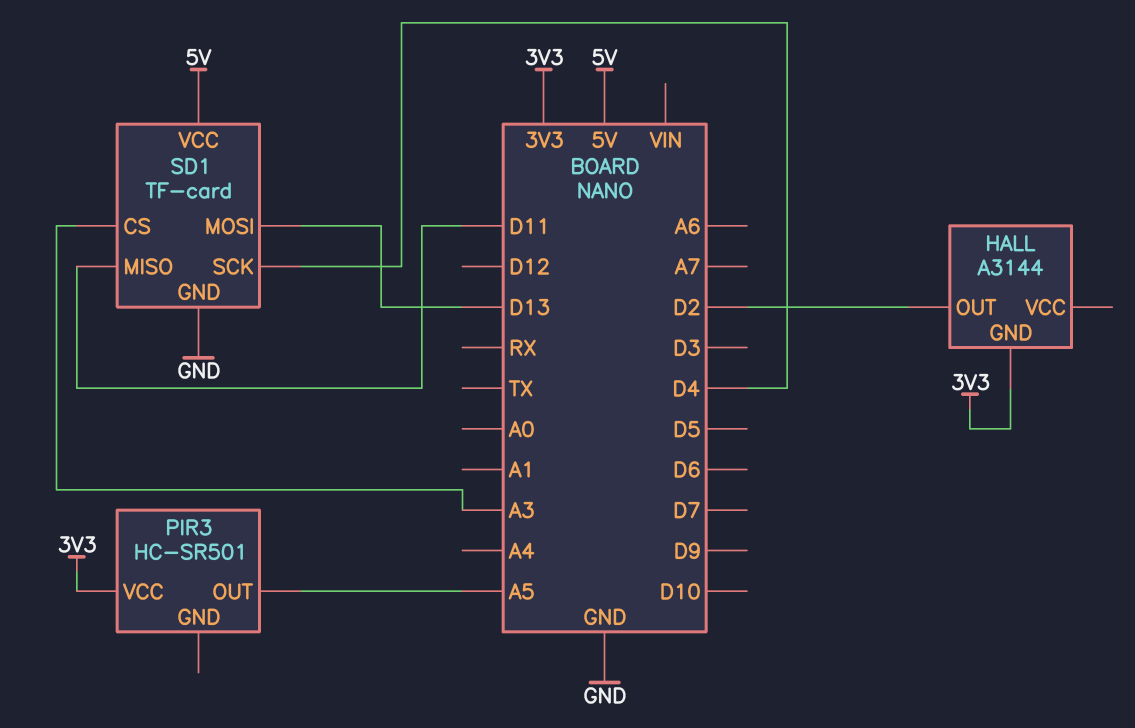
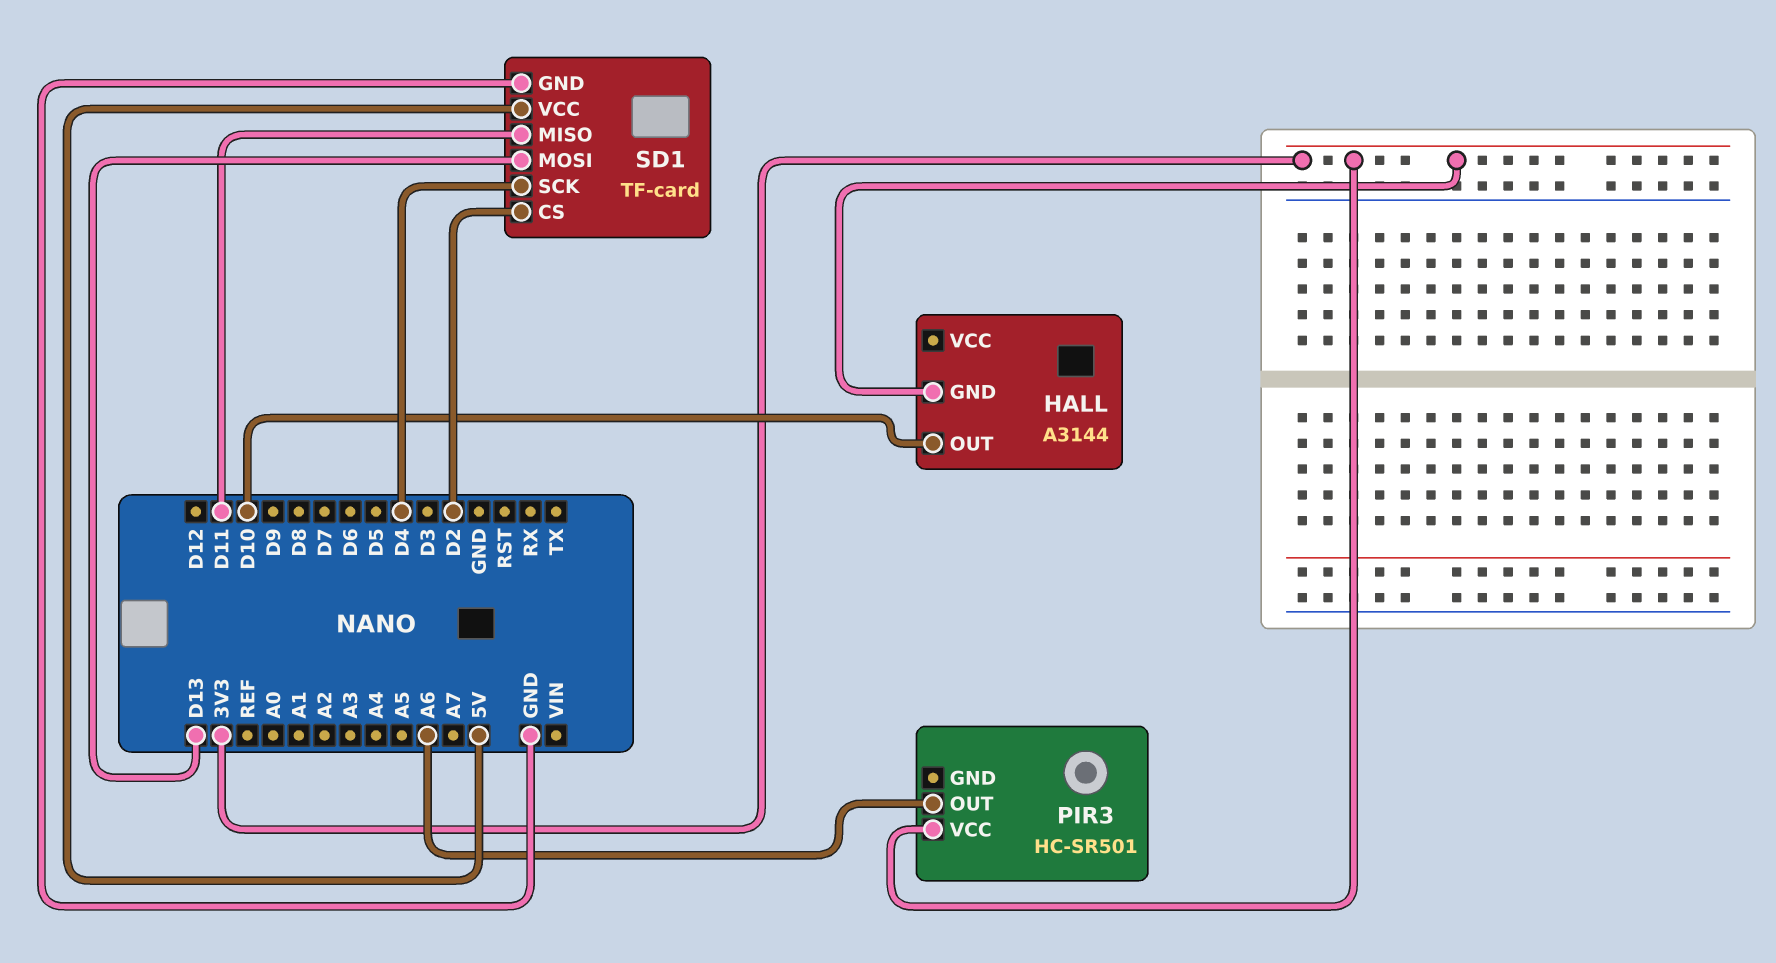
HALL pin OUT: D2 -> D10
PIR3 pin OUT: A5 -> A6
SD1 pin CS: A3 -> D2

